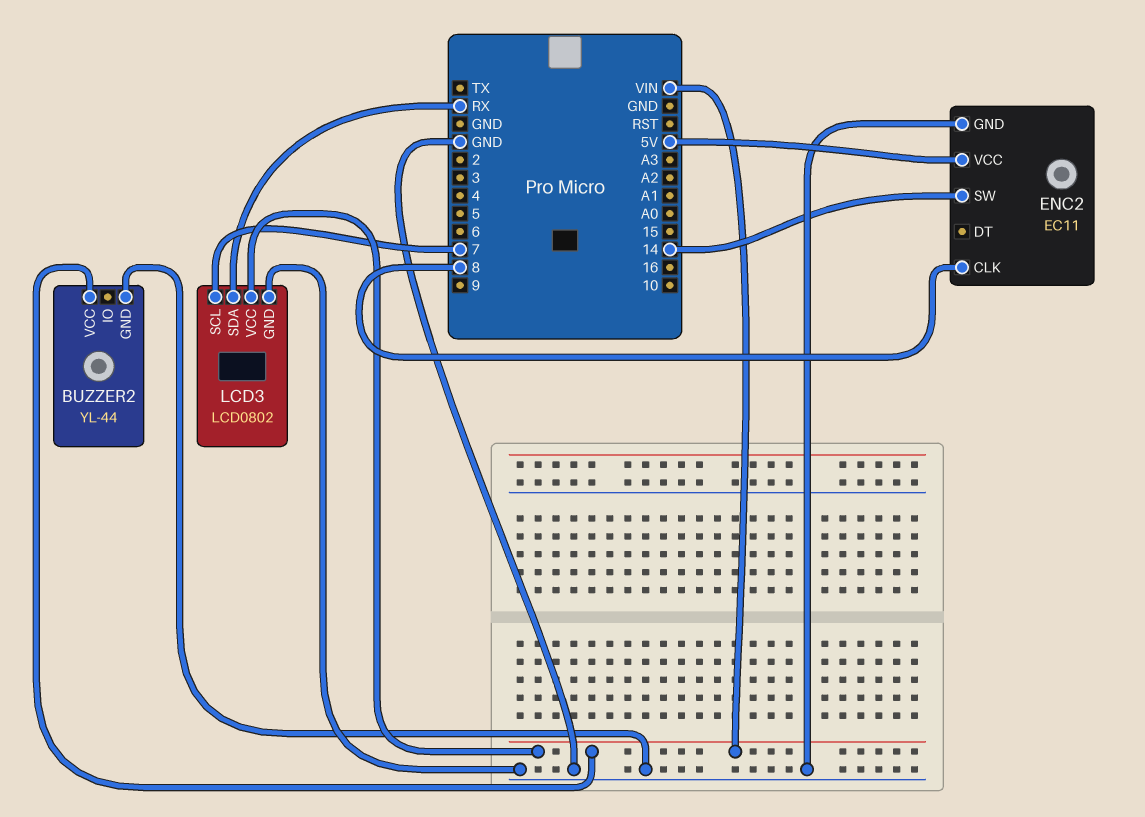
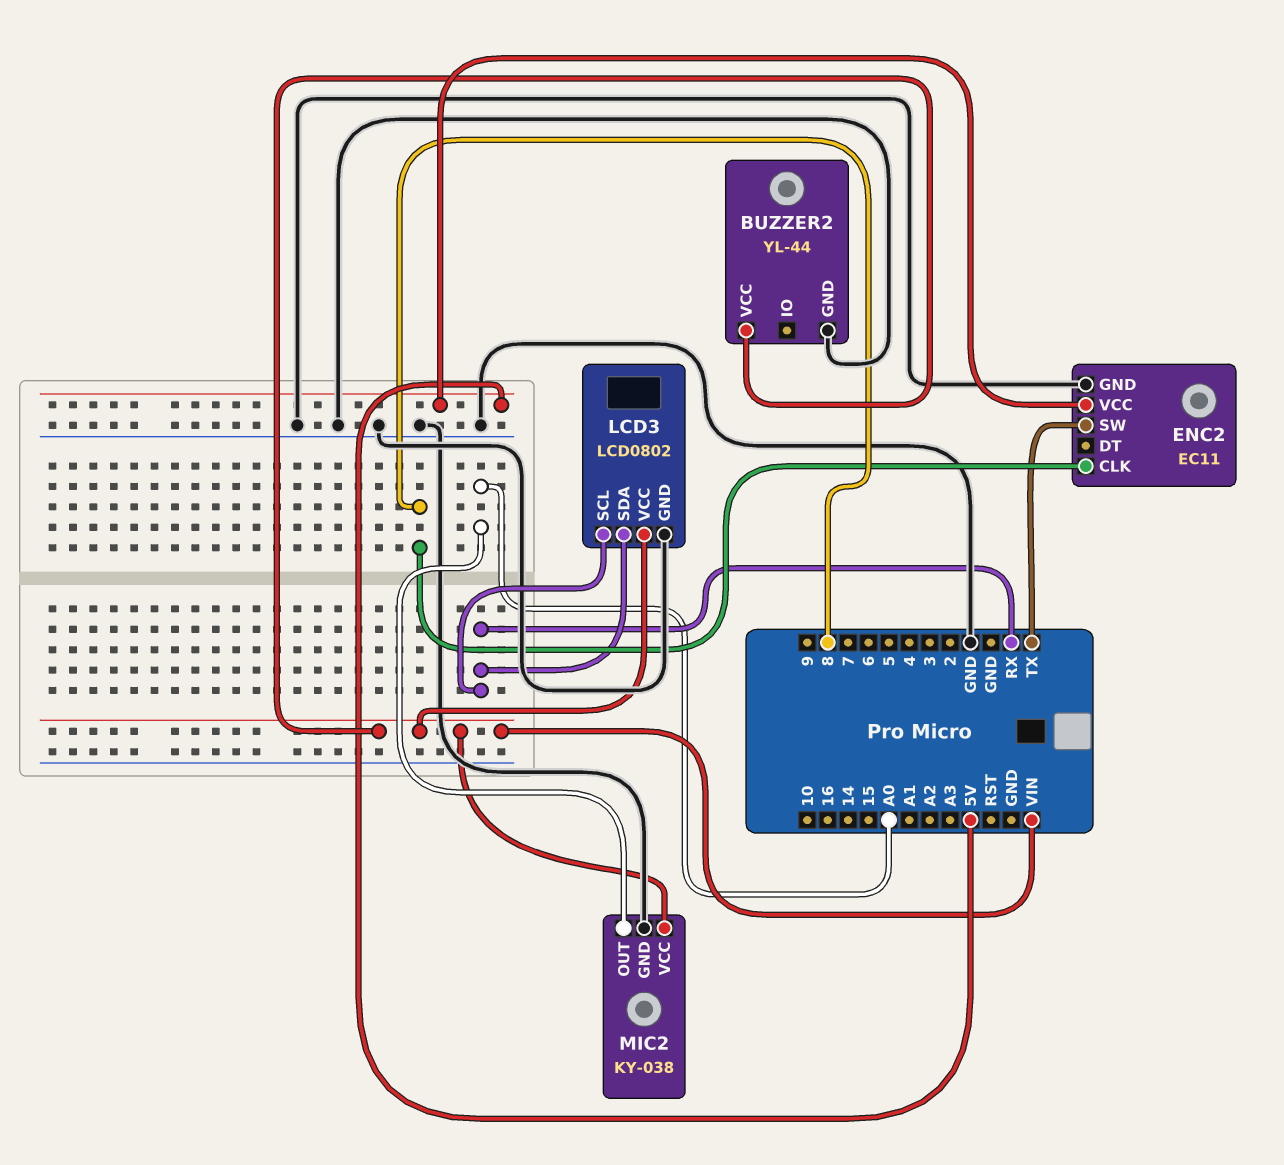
ENC2 pin SW: 14 -> TX
LCD3 pin SCL: 7 -> RX
MIC2: none -> KY-038
MIC2 pin GND: none -> GND
MIC2 pin OUT: none -> A0
MIC2 pin VCC: none -> VIN

